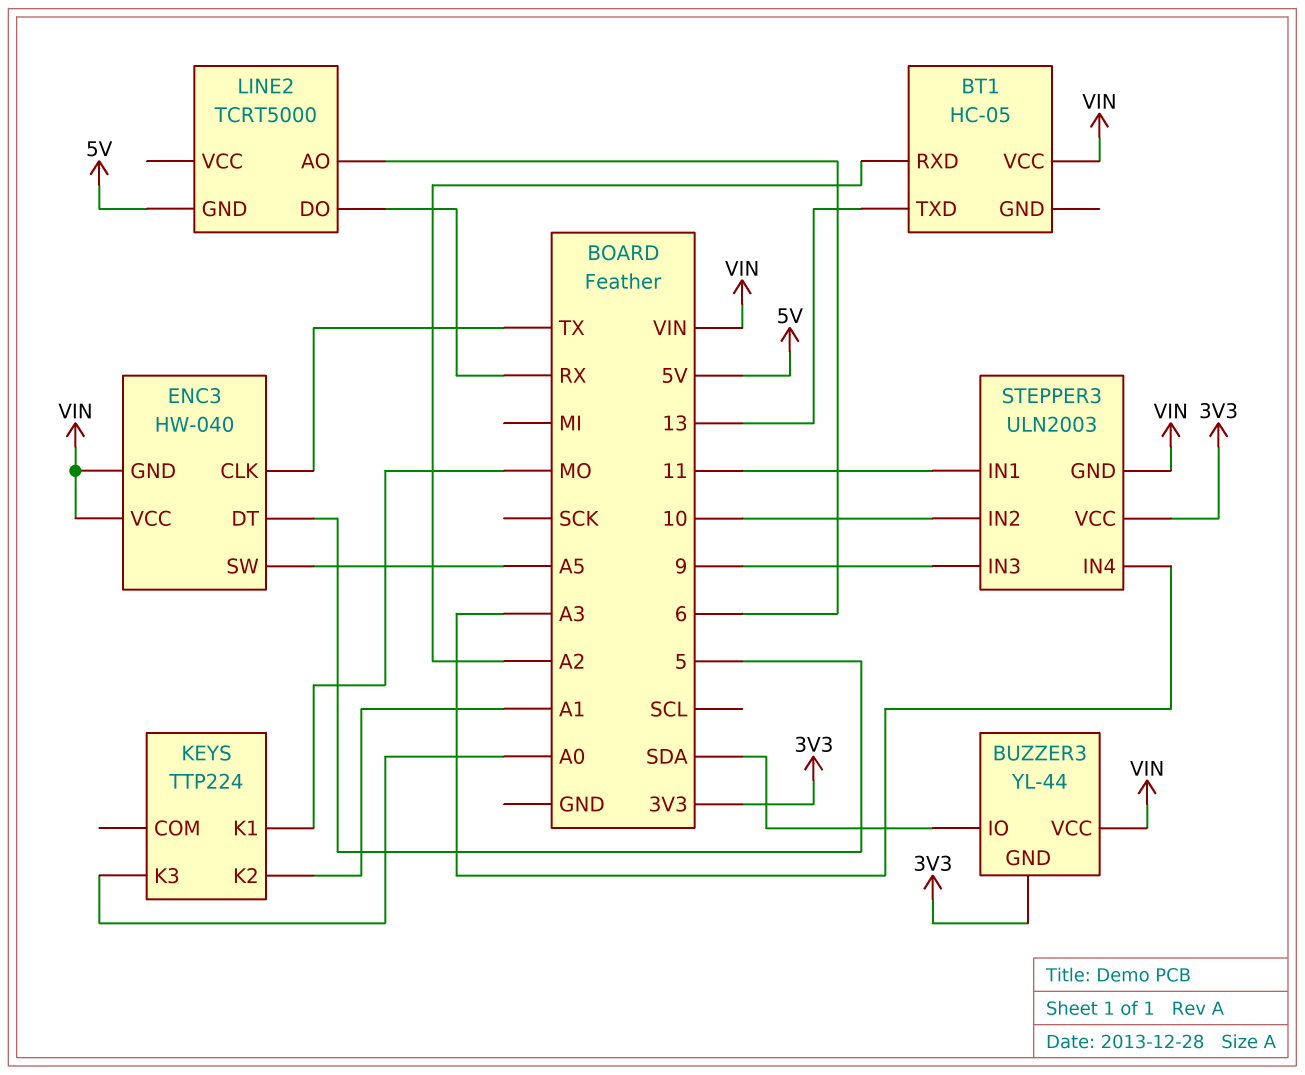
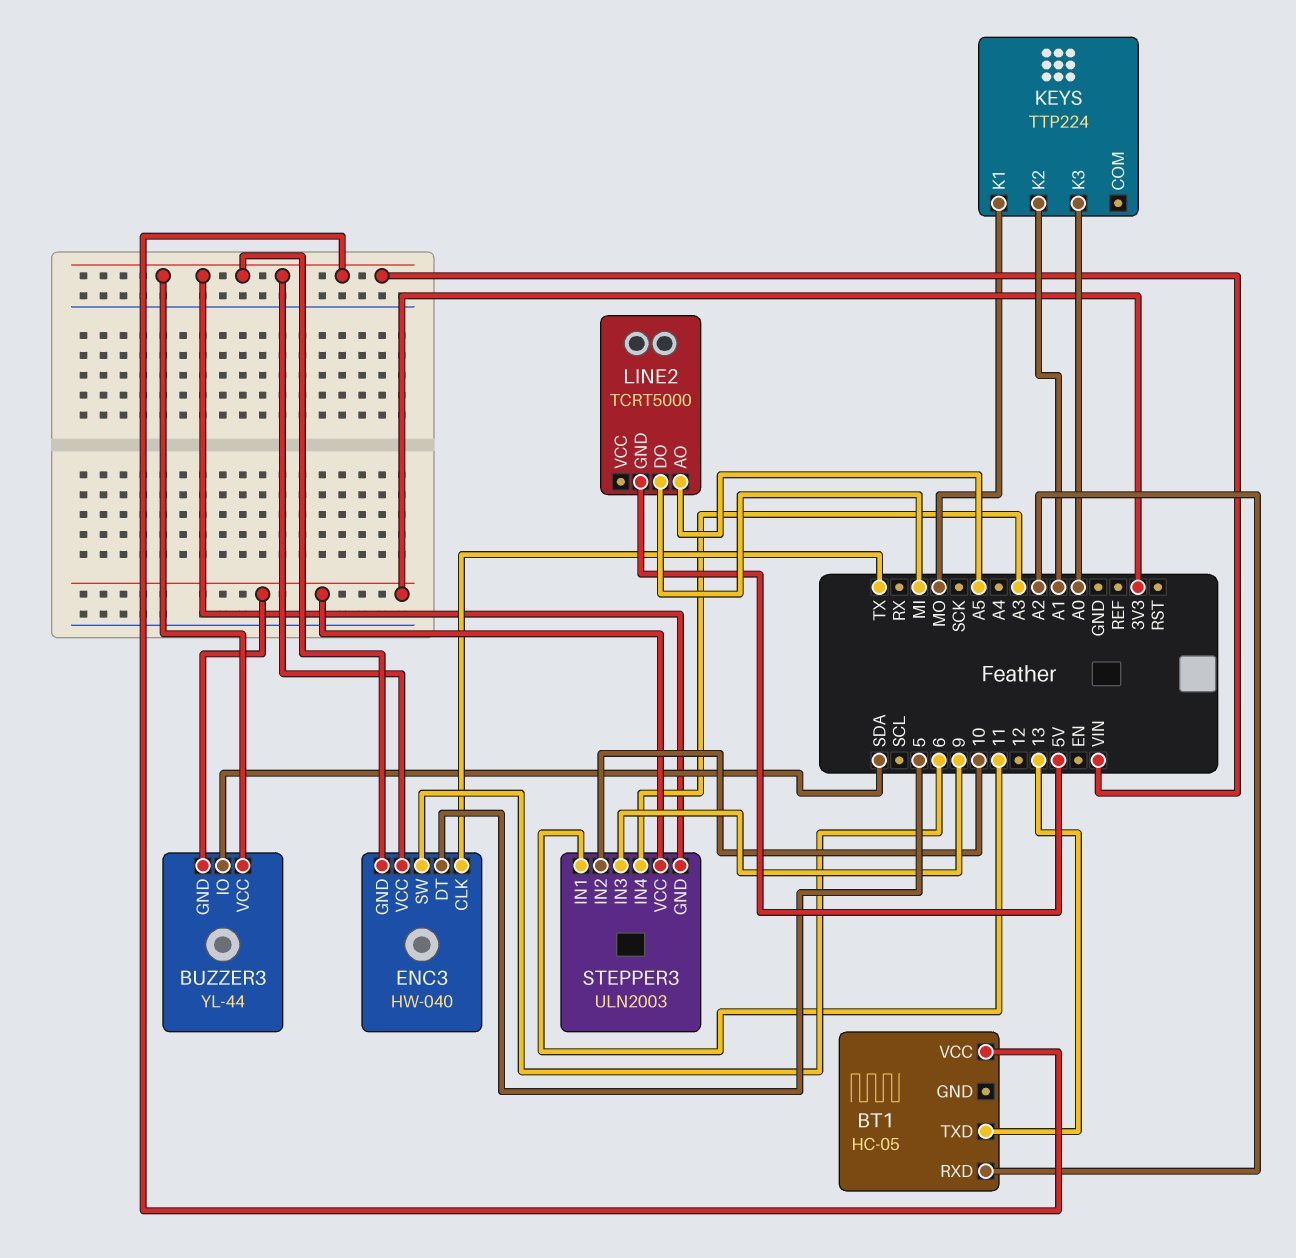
ENC3 pin SW: A5 -> 6
LINE2 pin AO: 6 -> A5
LINE2 pin DO: RX -> MI

